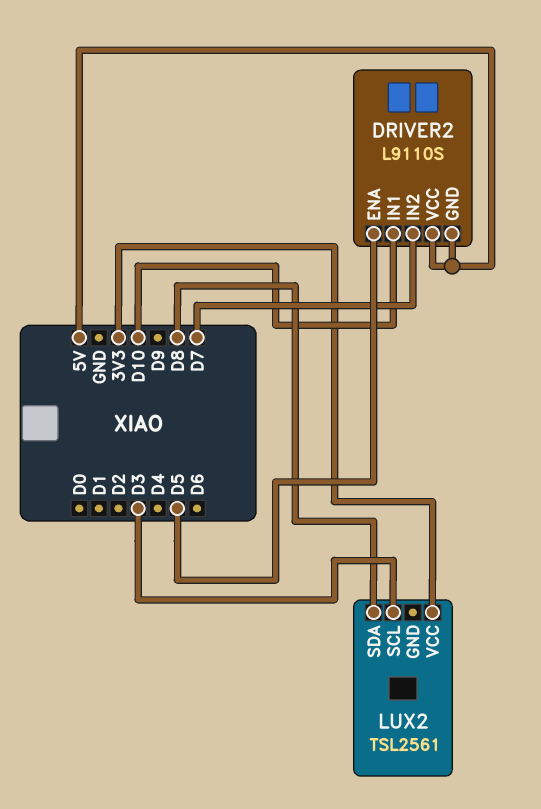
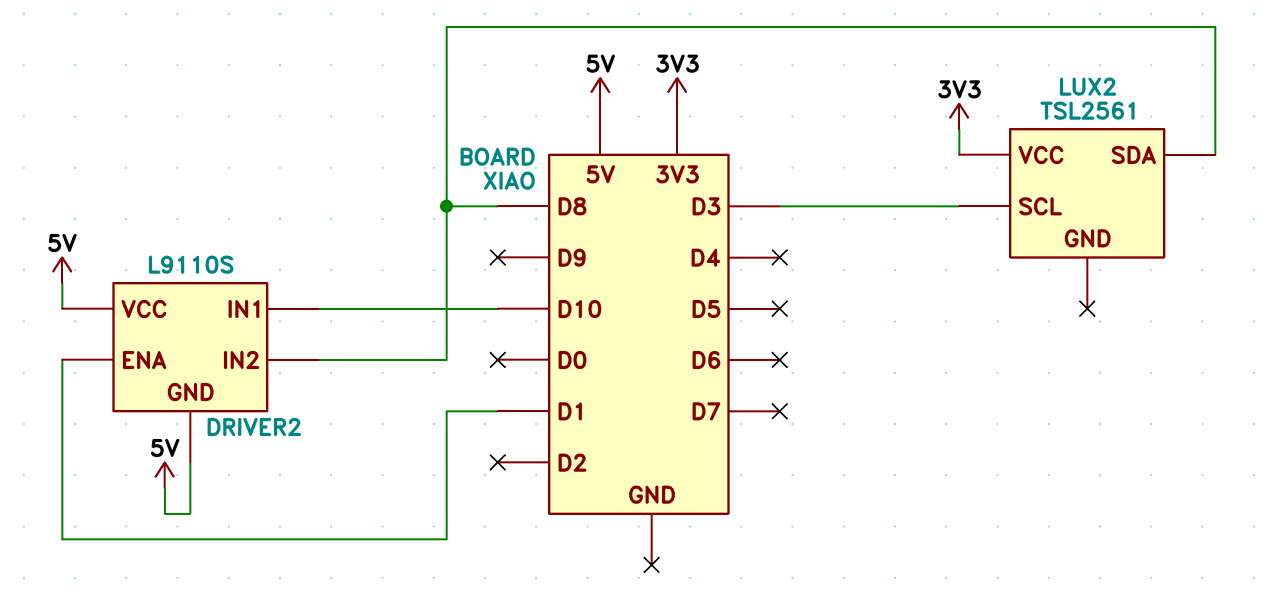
DRIVER2 pin ENA: D5 -> D1
DRIVER2 pin IN2: D7 -> D8

